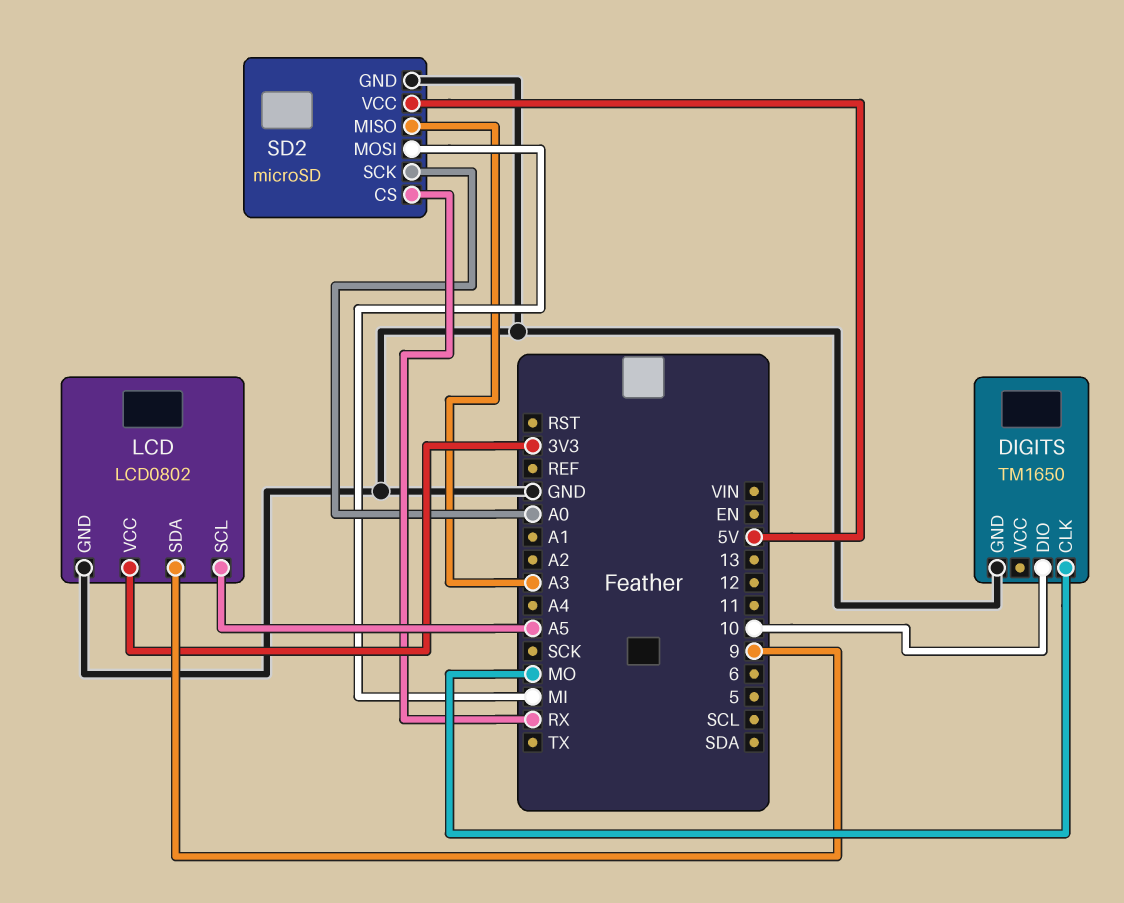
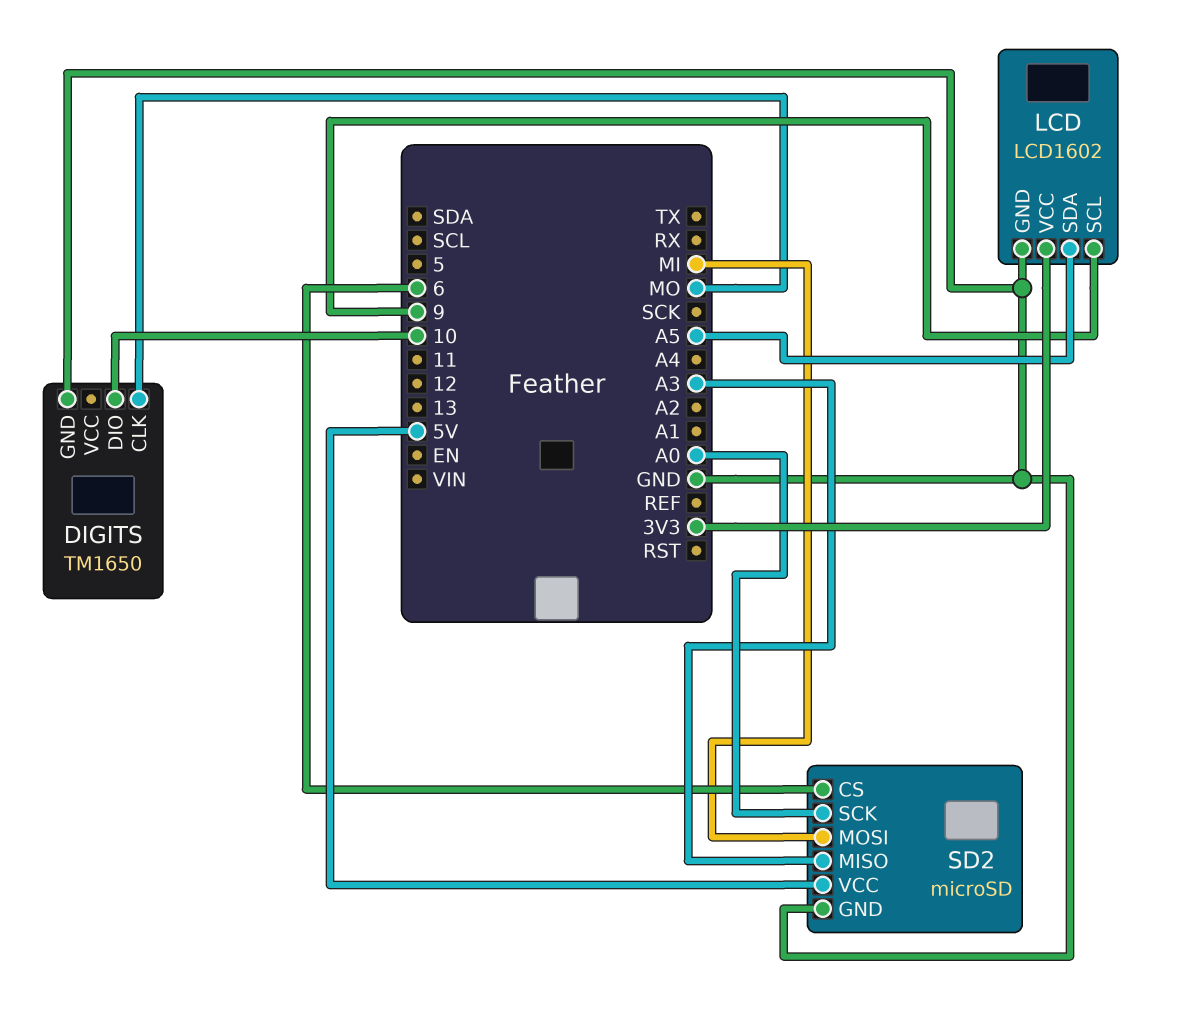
LCD: LCD0802 -> LCD1602
LCD pin SCL: A5 -> 9
LCD pin SDA: 9 -> A5
SD2 pin CS: RX -> 6

